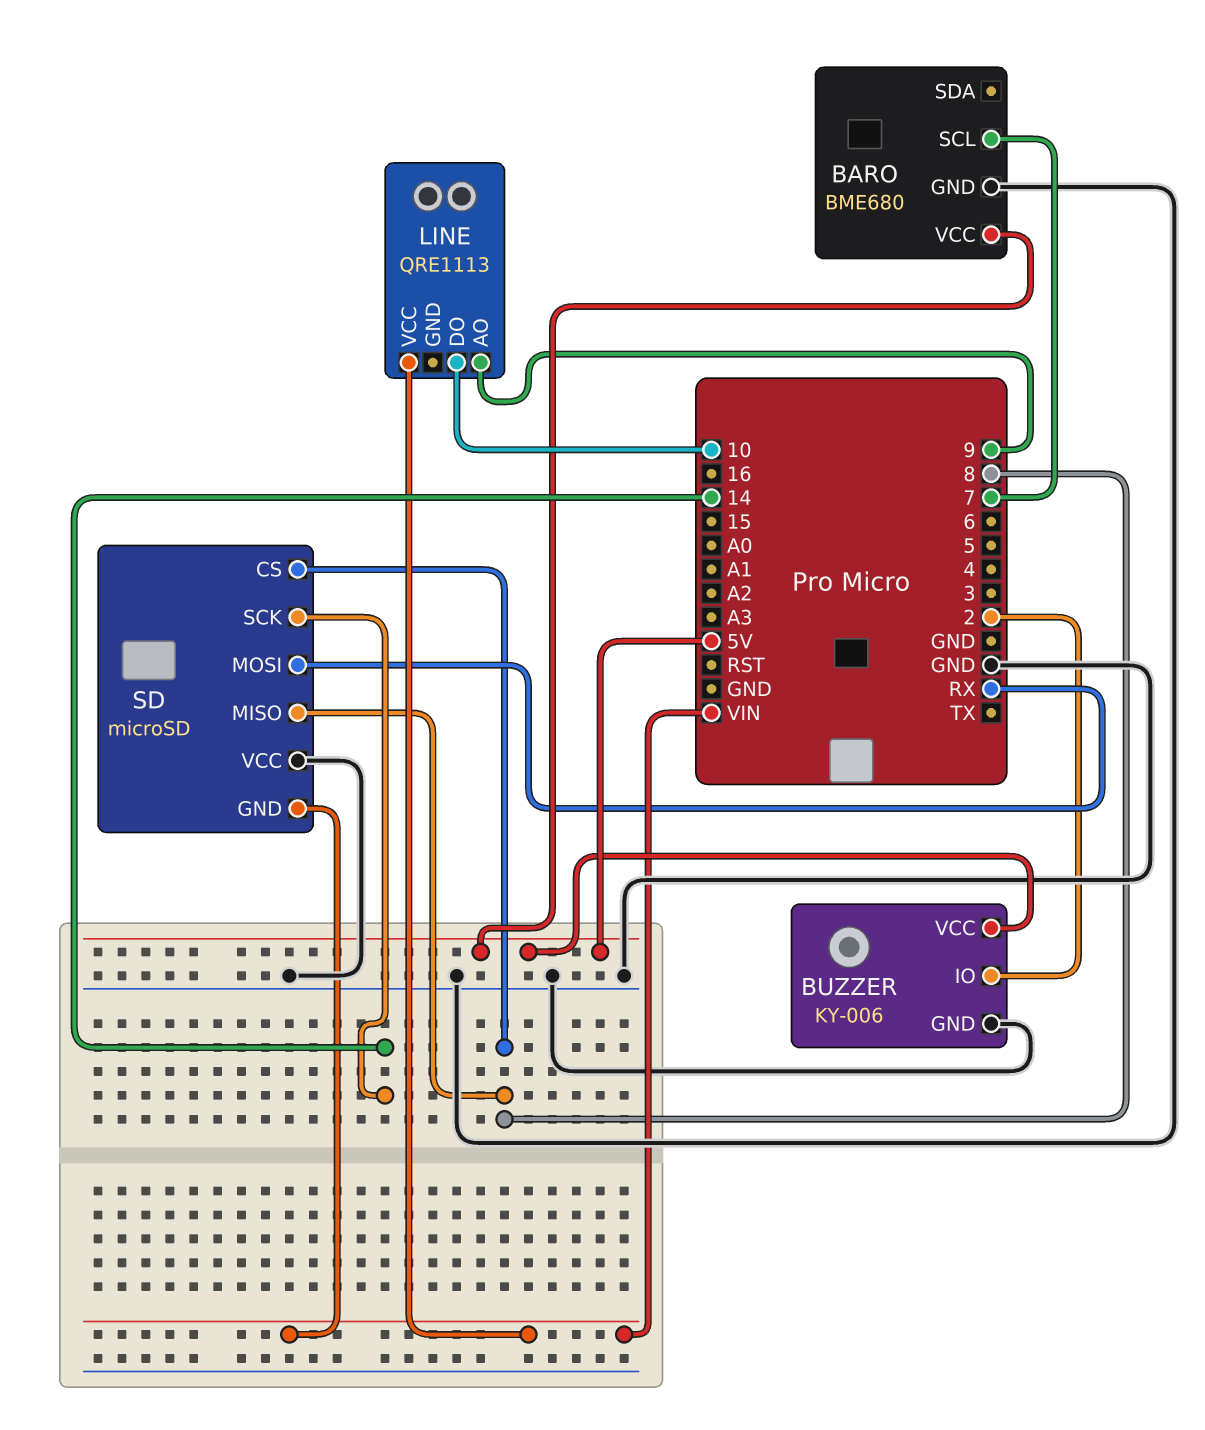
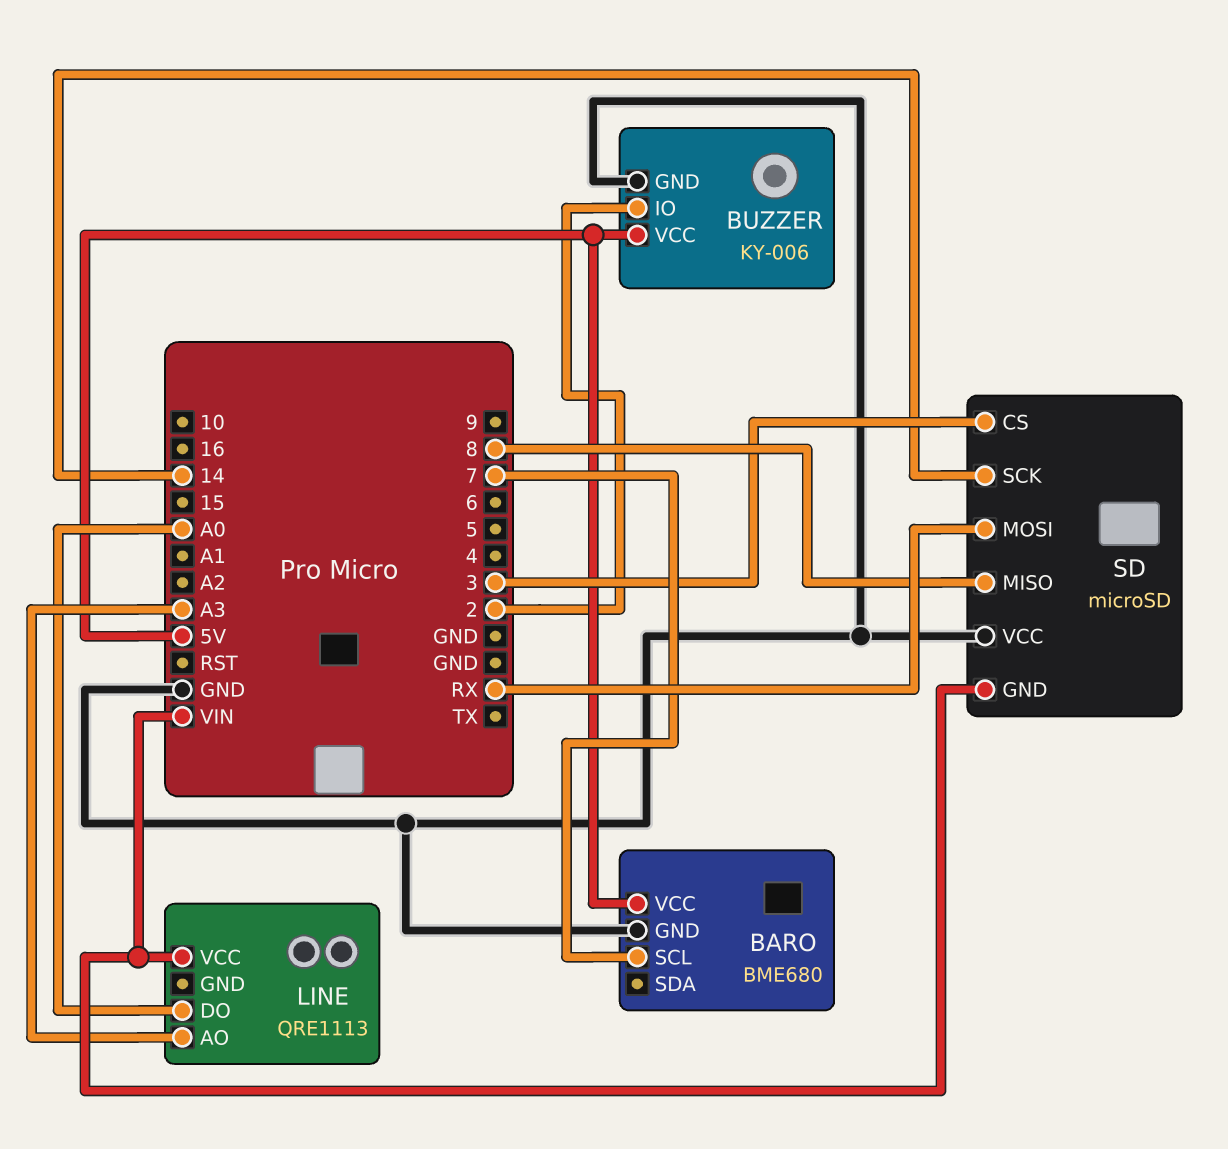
LINE pin AO: 9 -> A3
LINE pin DO: 10 -> A0
SD pin CS: 8 -> 3

